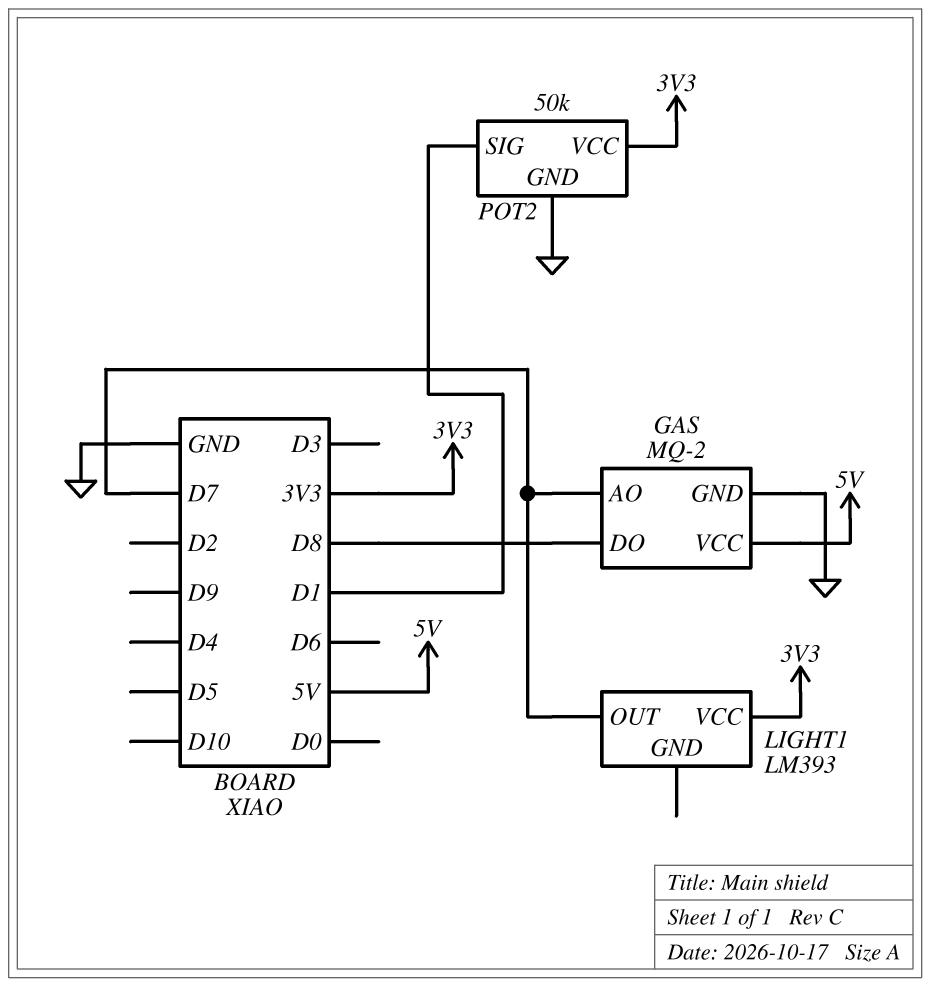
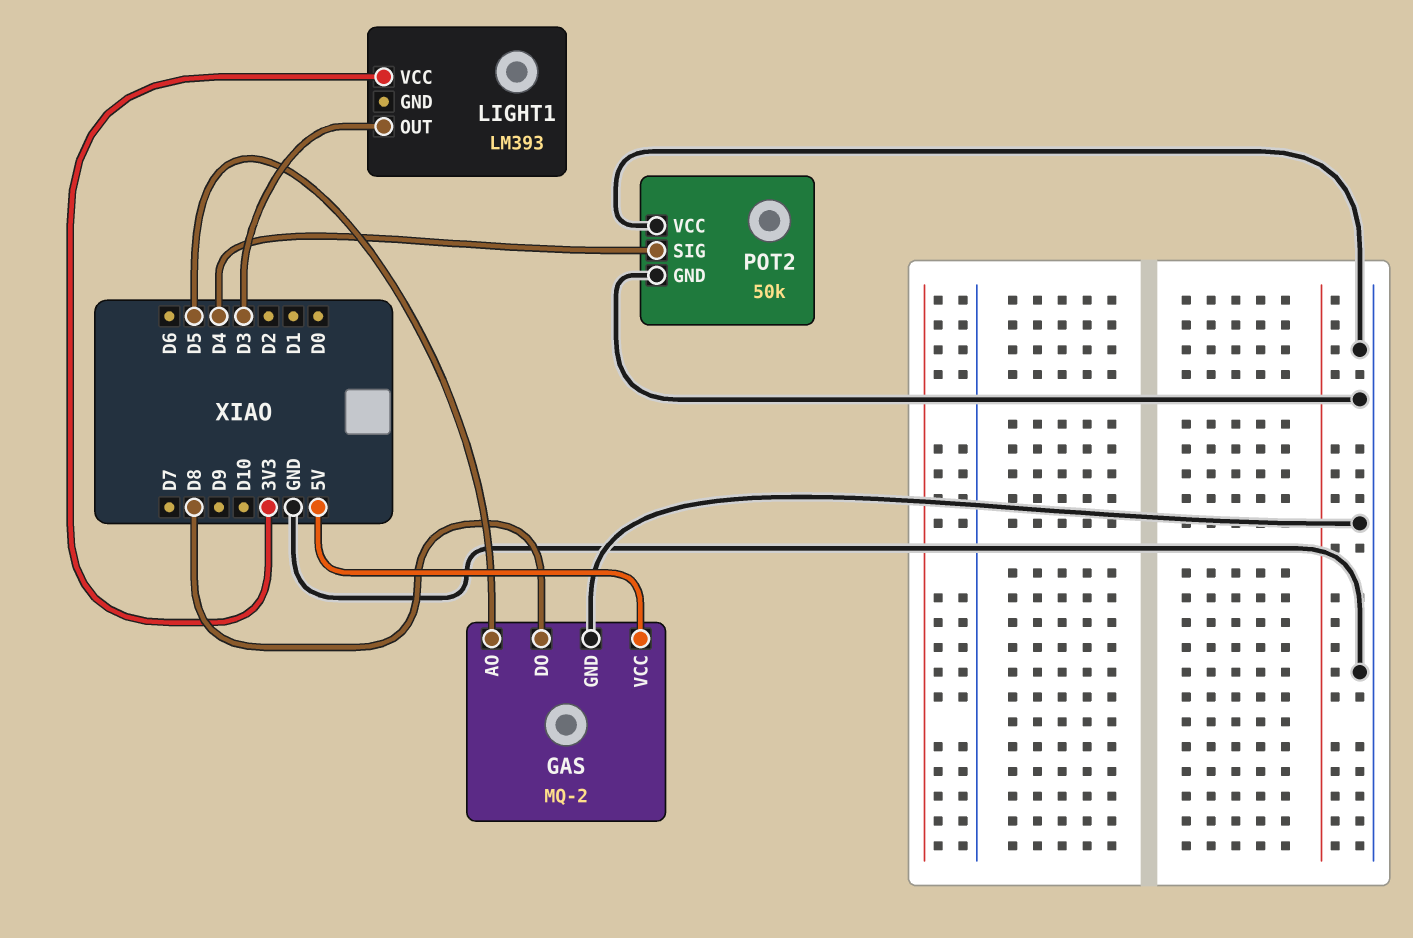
GAS pin AO: D7 -> D5
LIGHT1 pin OUT: D7 -> D3
POT2 pin SIG: D1 -> D4
POT2 pin VCC: 3V3 -> GND

